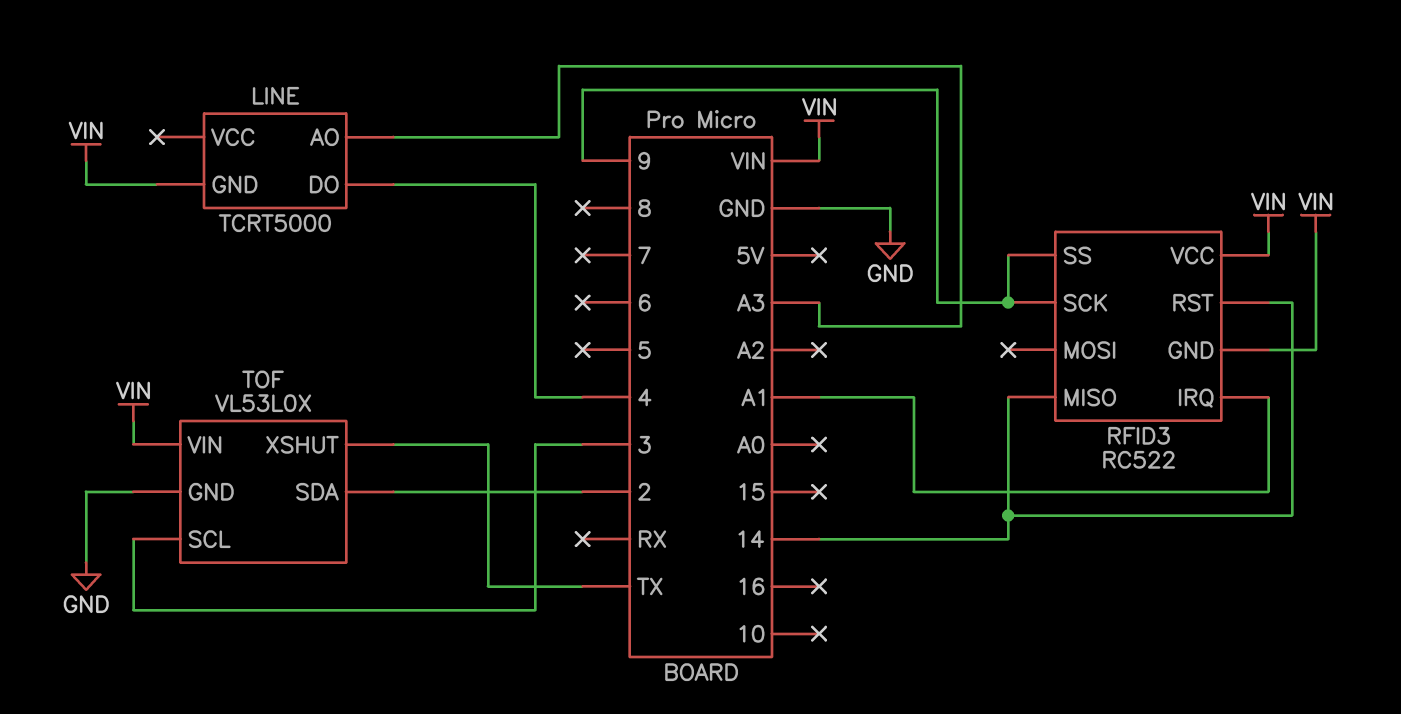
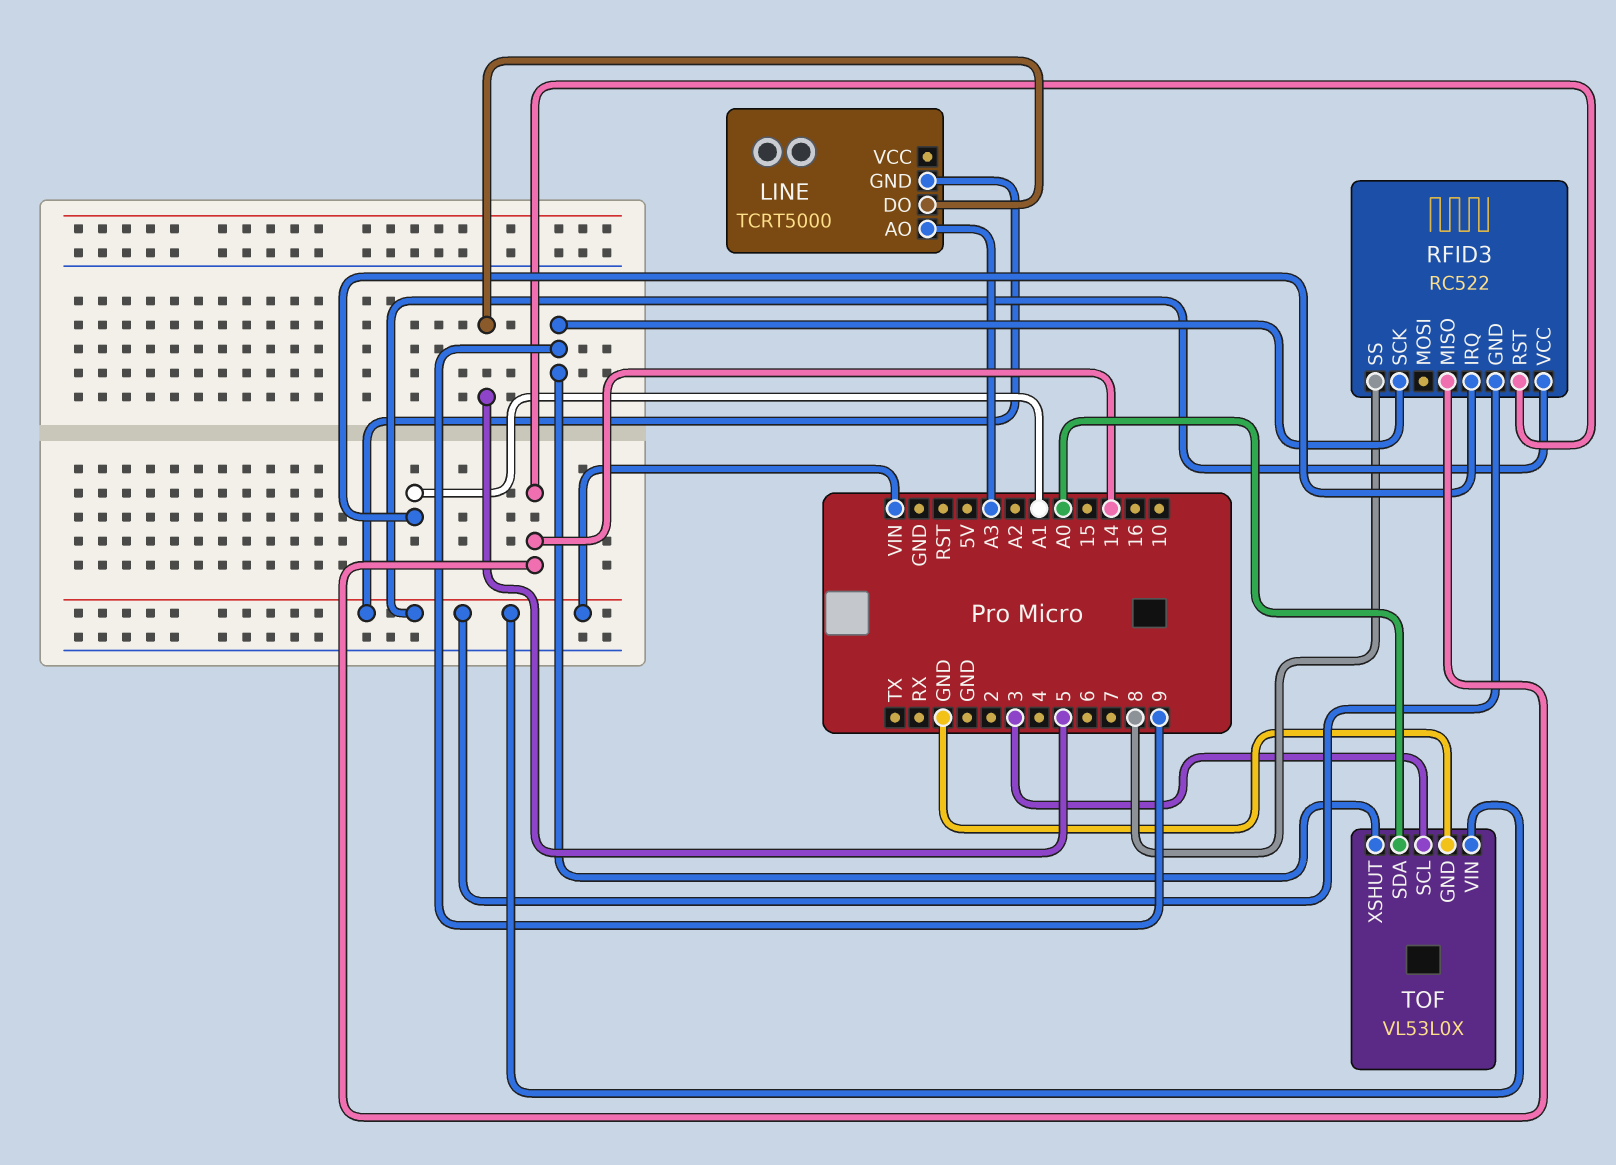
LINE pin DO: 4 -> 5
RFID3 pin SS: 9 -> 8
TOF pin SDA: 2 -> A0
TOF pin XSHUT: TX -> 9

